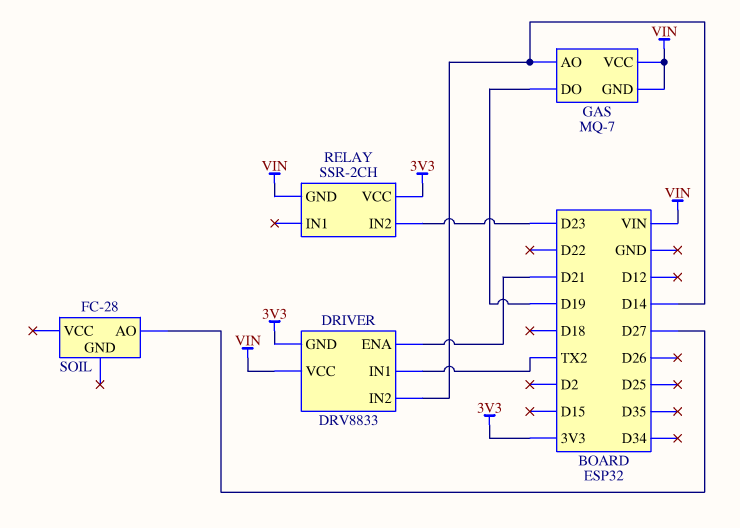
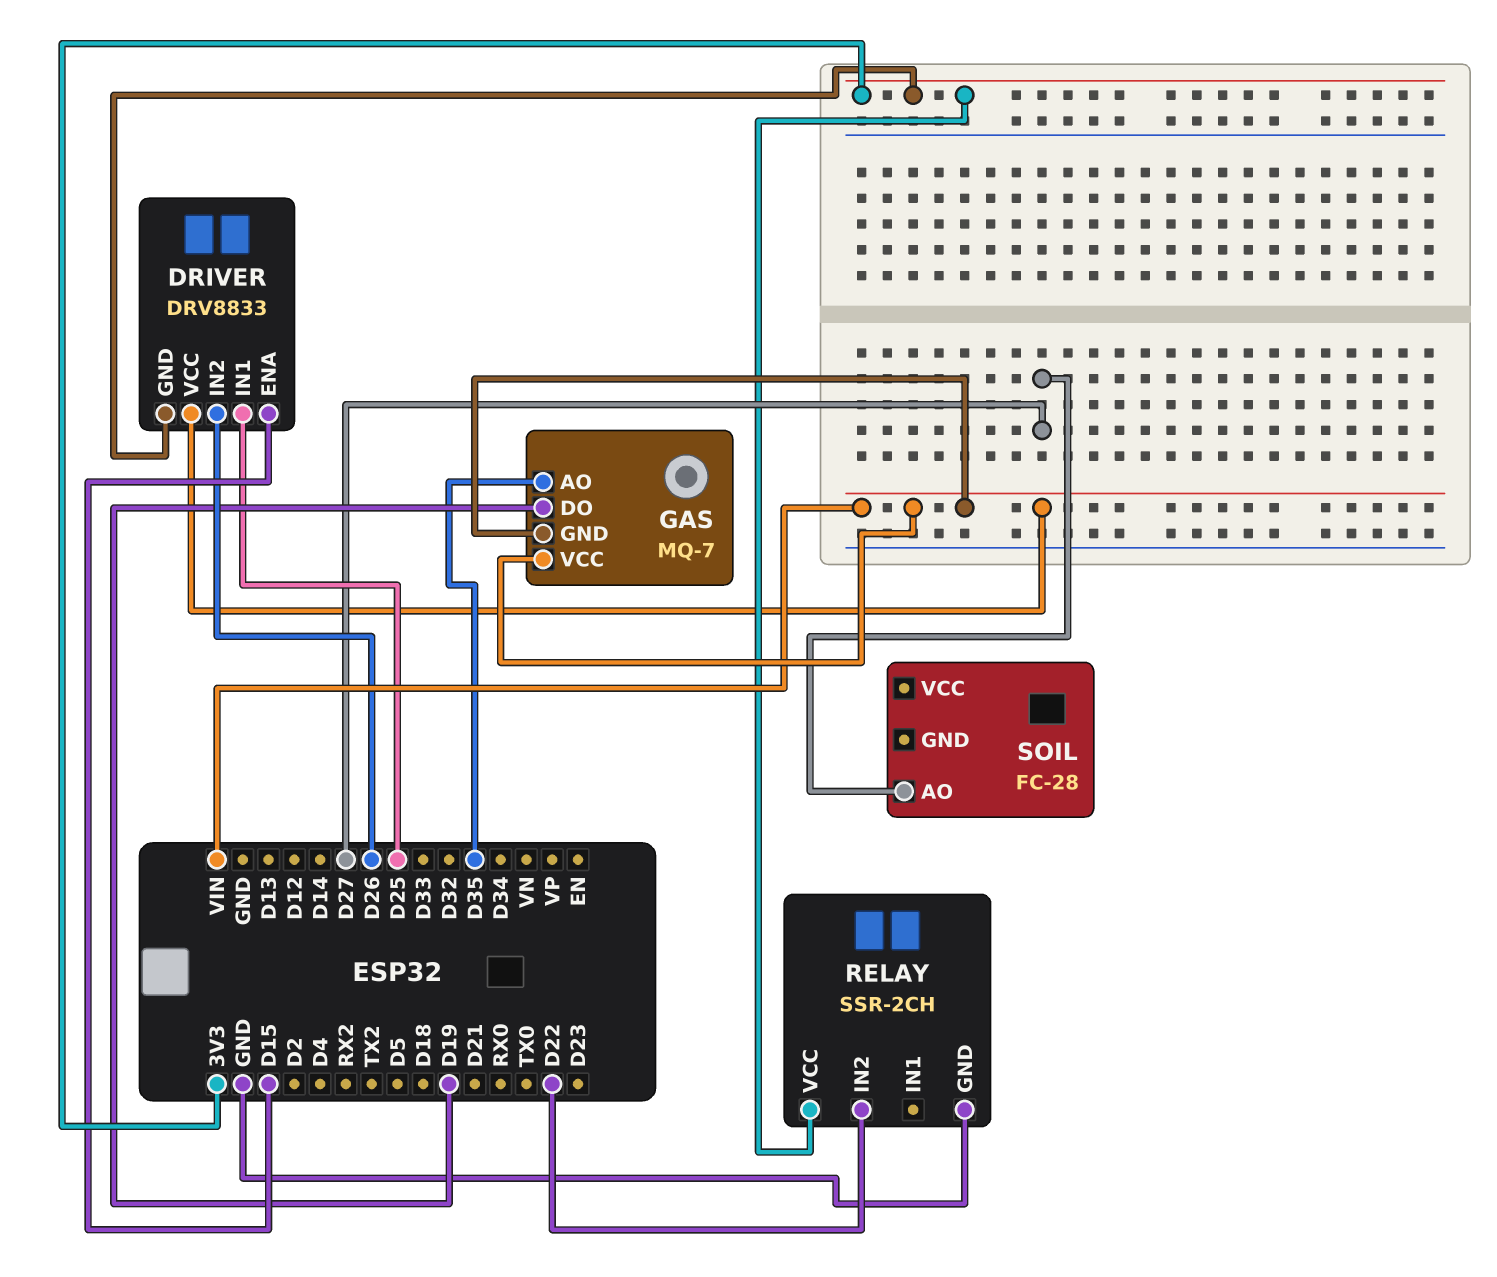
DRIVER pin ENA: D21 -> D15
DRIVER pin IN1: TX2 -> D25
DRIVER pin IN2: D14 -> D26
GAS pin AO: D14 -> D35
RELAY pin GND: VIN -> GND
RELAY pin IN2: D23 -> D22

